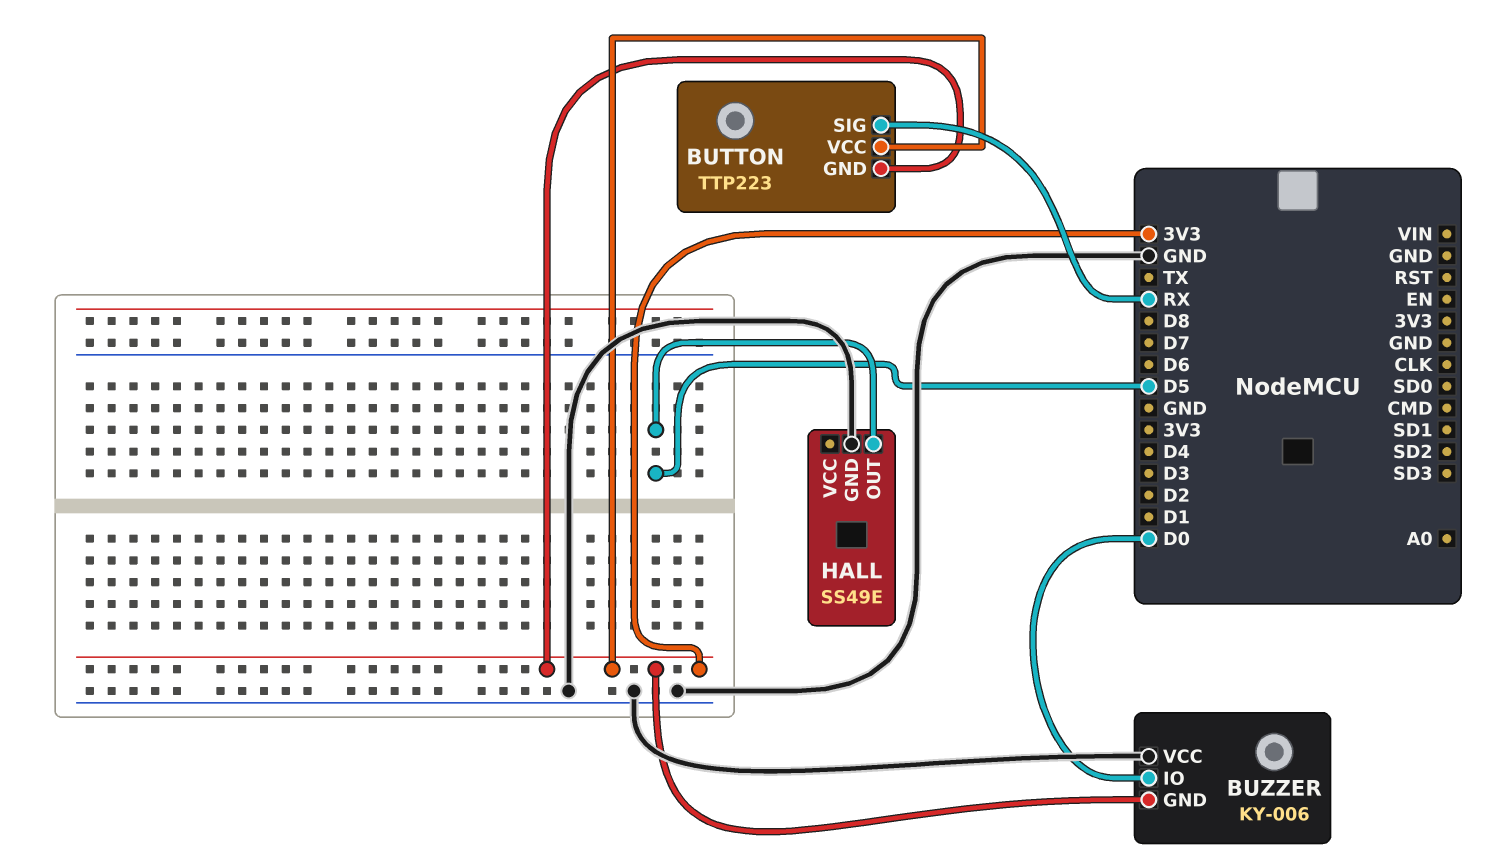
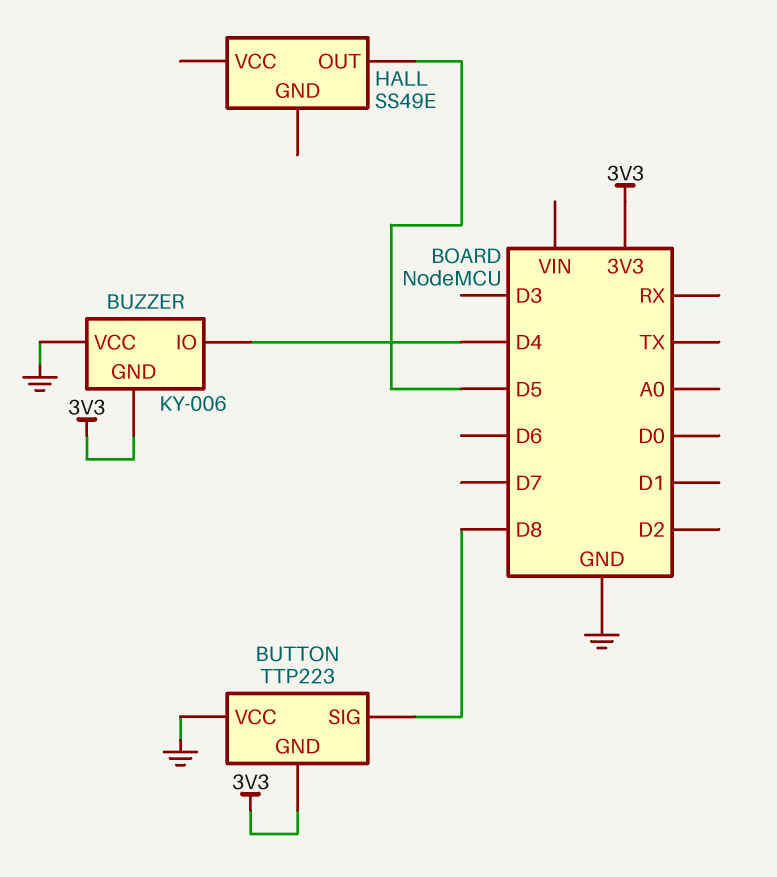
BUTTON pin SIG: RX -> D8
BUTTON pin VCC: 3V3 -> GND
BUZZER pin IO: D0 -> D4
HALL pin GND: GND -> none

